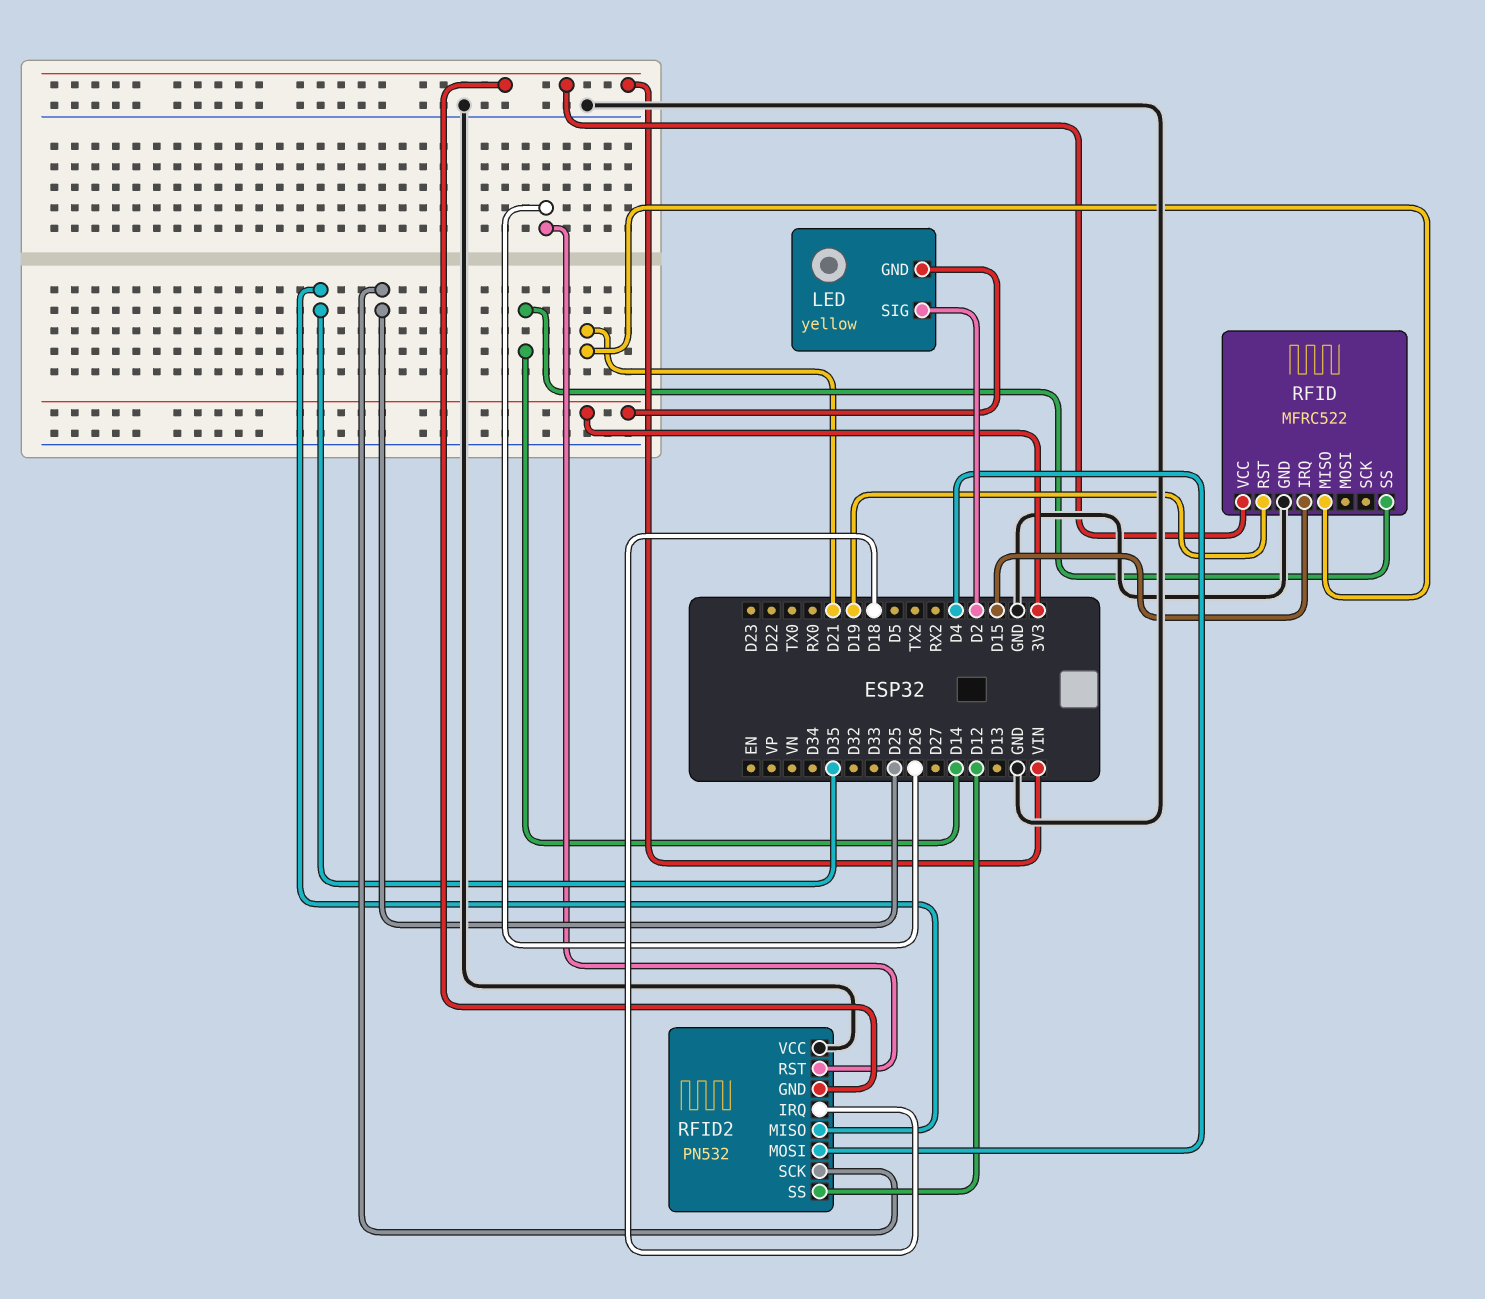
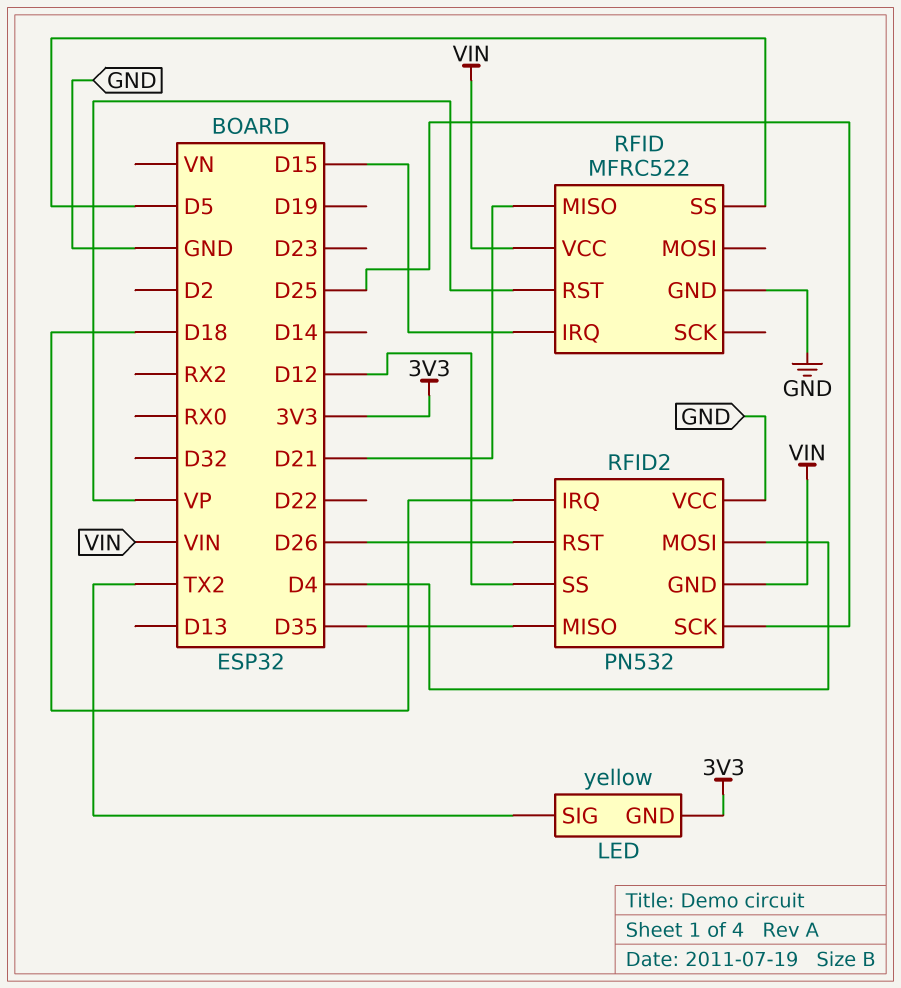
LED pin SIG: D2 -> TX2
RFID pin RST: D19 -> VP
RFID pin SS: D14 -> D5

